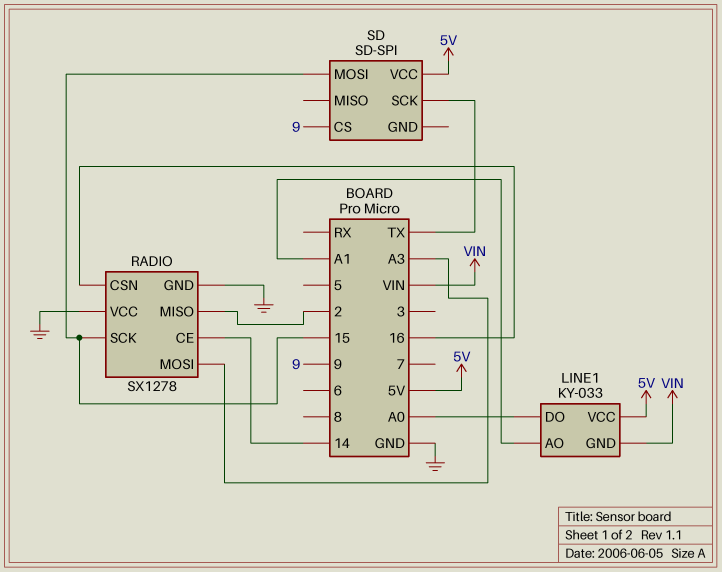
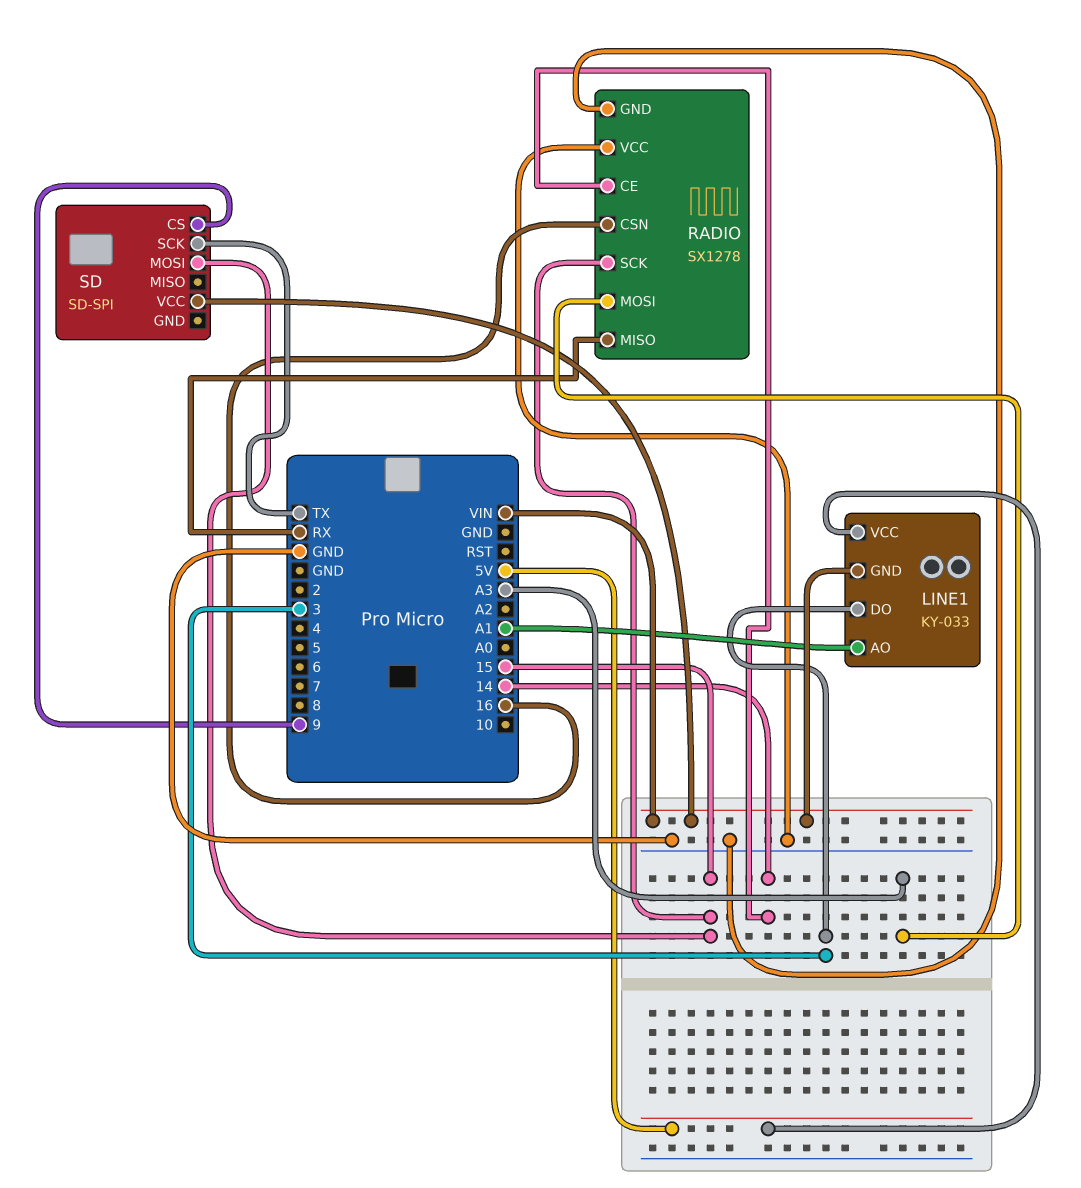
LINE1 pin DO: A0 -> 3
RADIO pin MISO: 2 -> RX
SD pin VCC: 5V -> VIN

